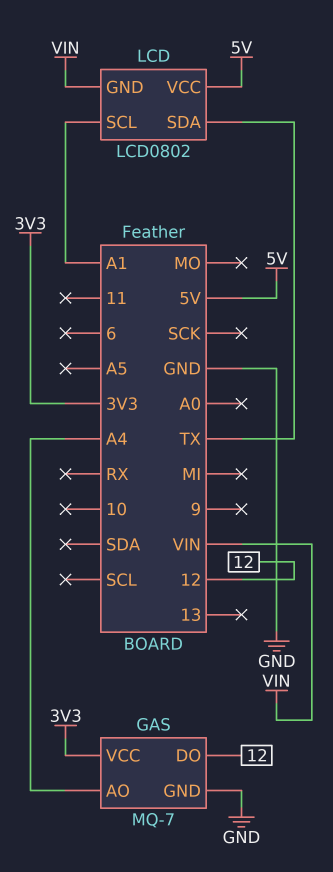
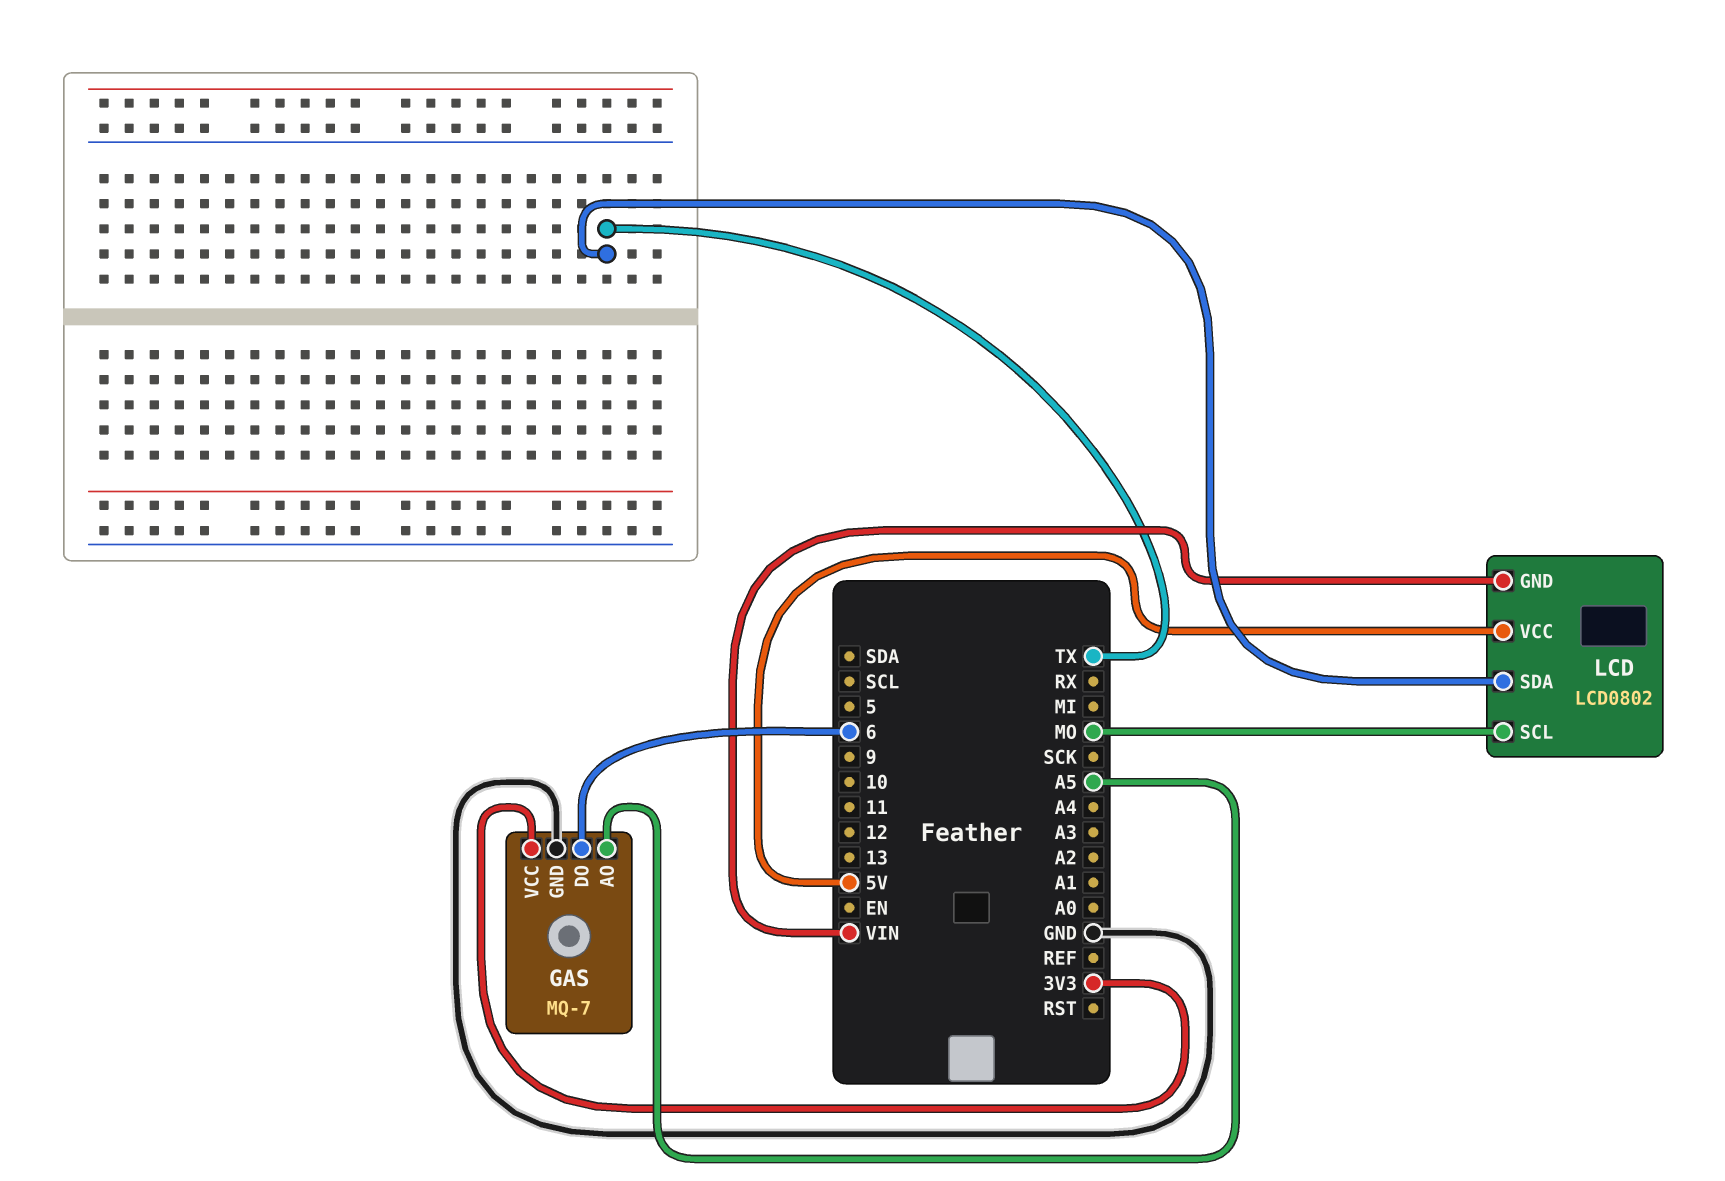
GAS pin AO: A4 -> A5
GAS pin DO: 12 -> 6
LCD pin SCL: A1 -> MO

